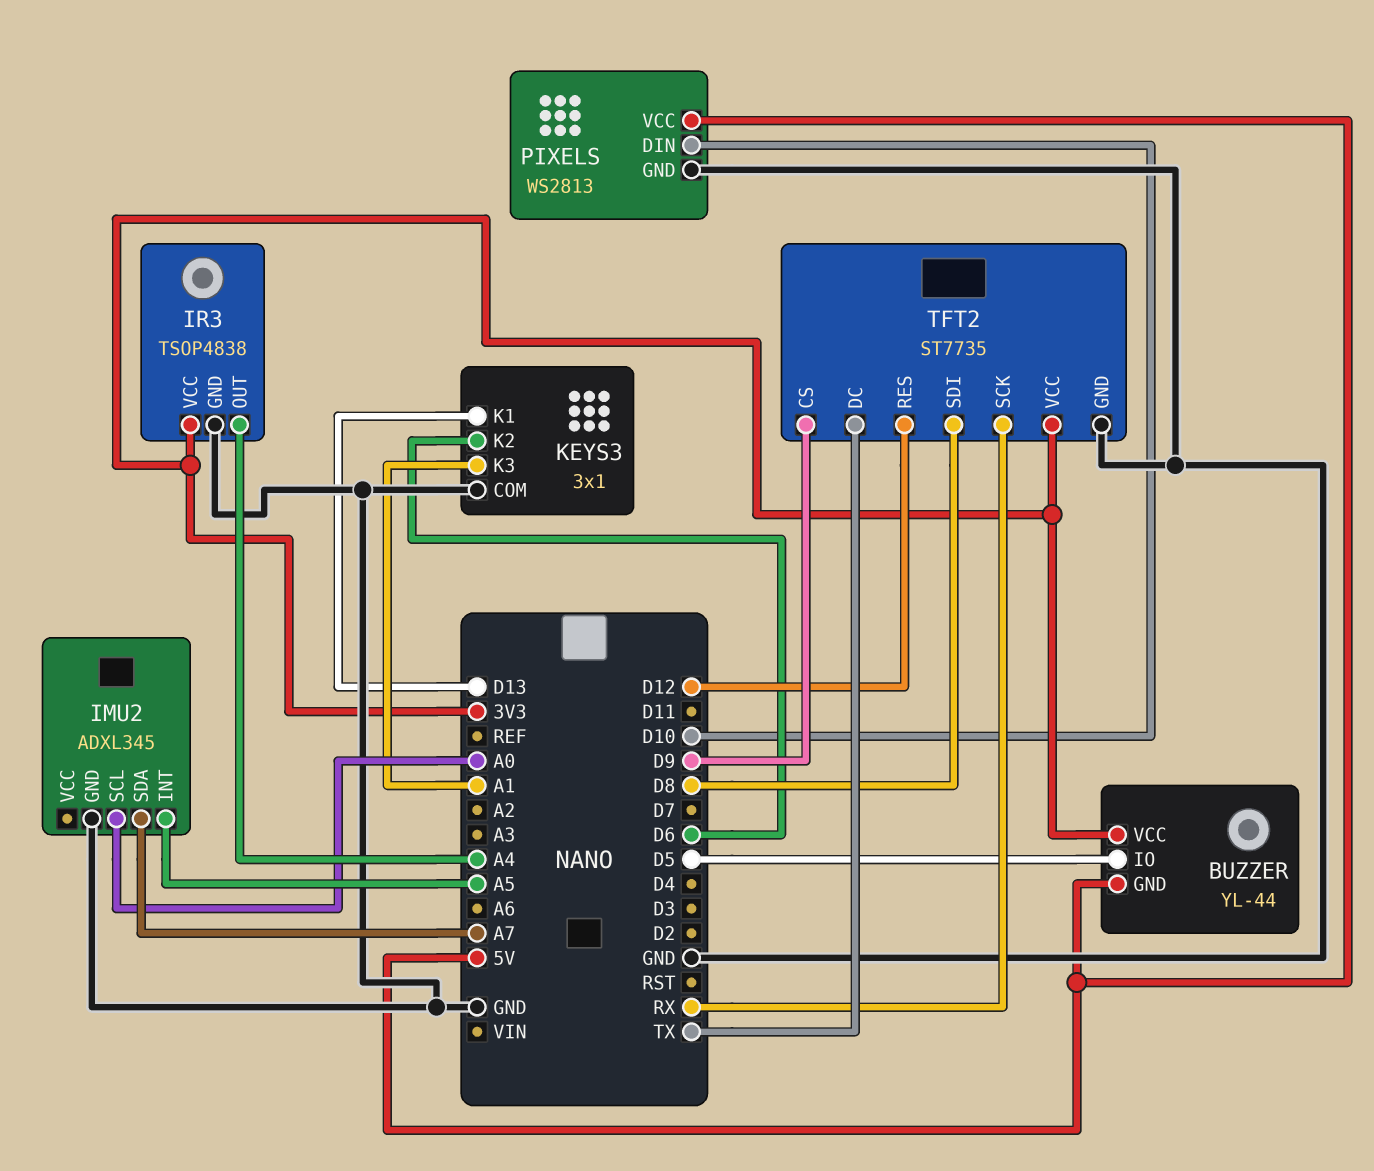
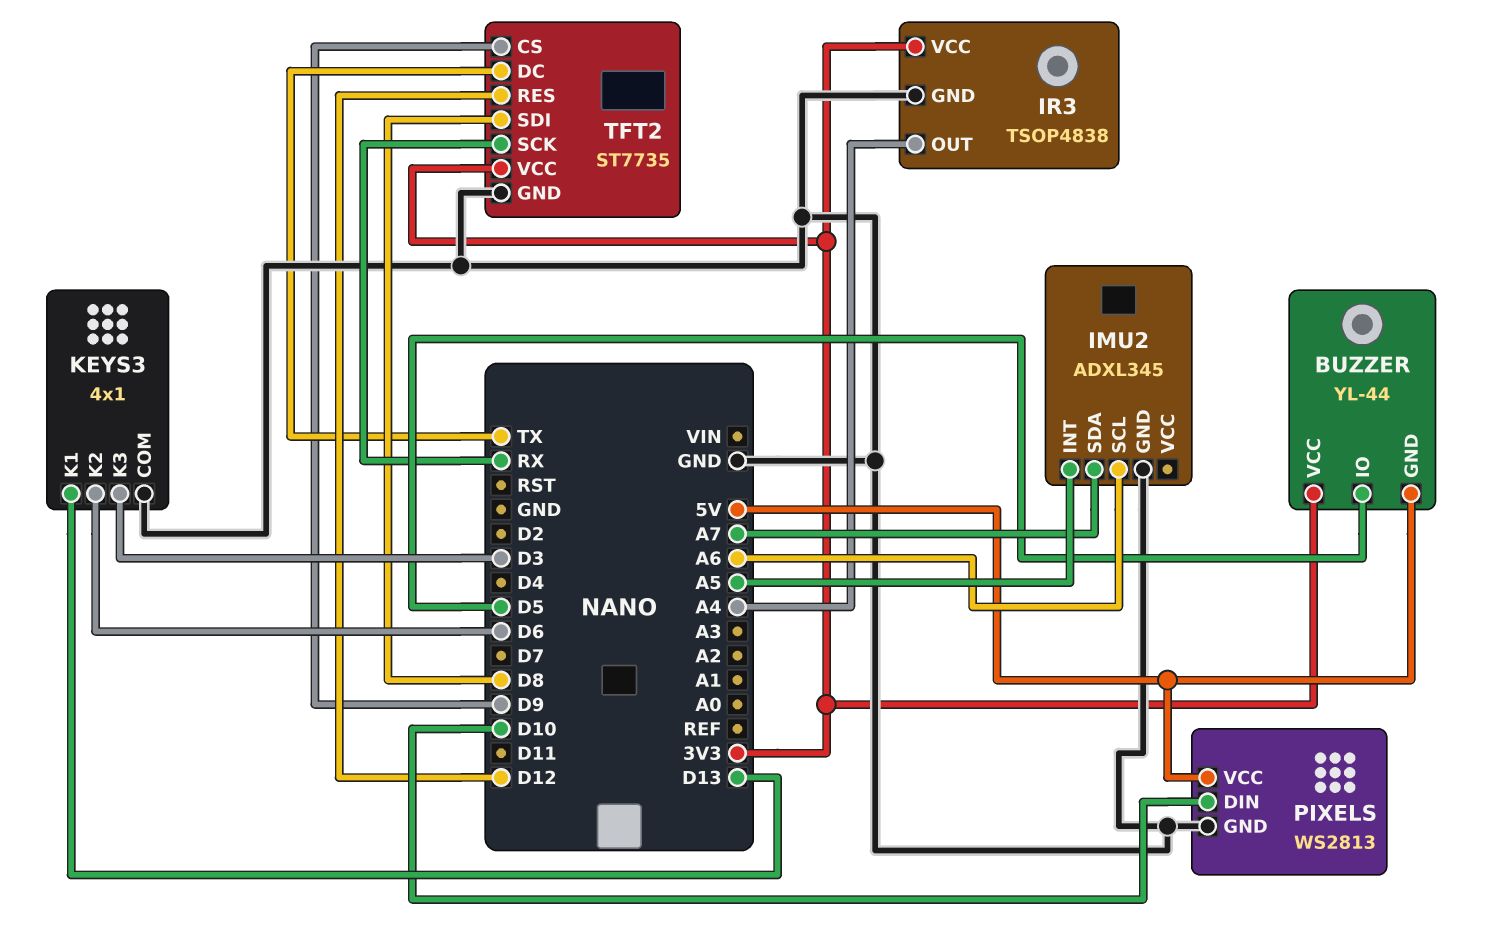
IMU2 pin SCL: A0 -> A6
KEYS3: 3x1 -> 4x1
KEYS3 pin K3: A1 -> D3

